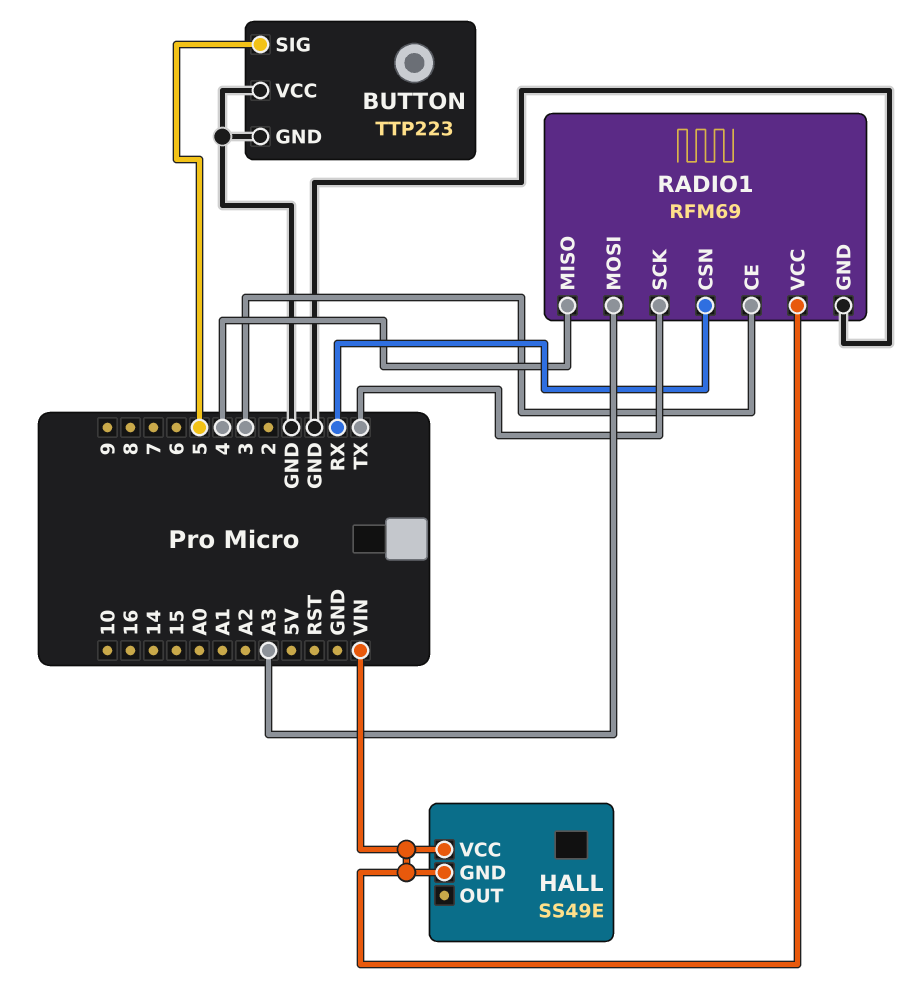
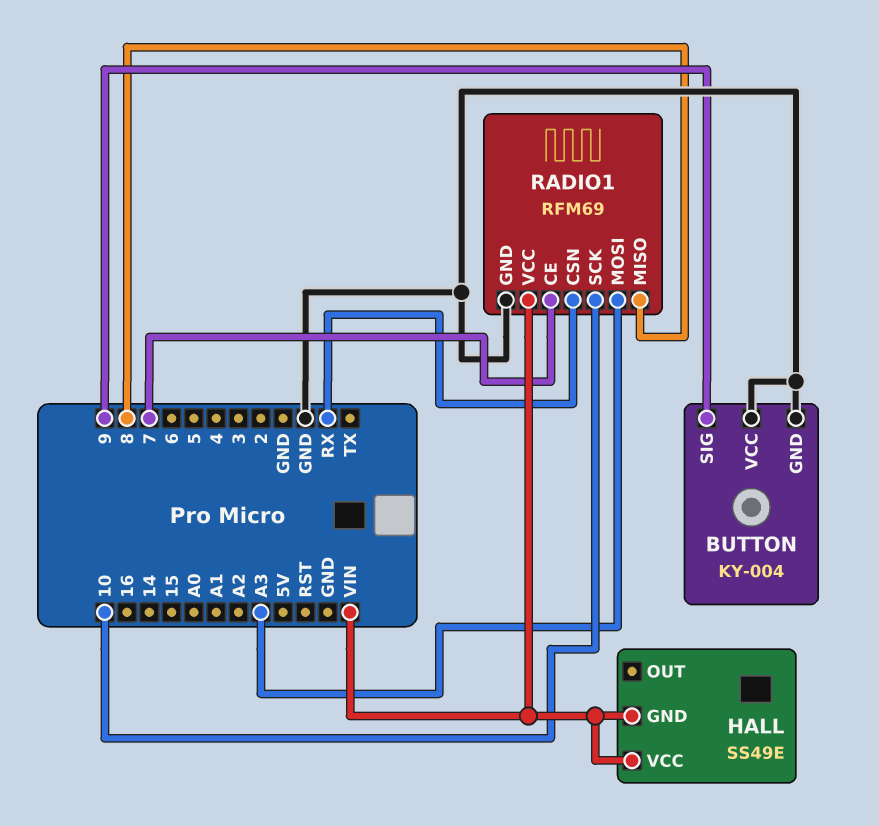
BUTTON: TTP223 -> KY-004
BUTTON pin SIG: 5 -> 9
RADIO1 pin CE: 3 -> 7
RADIO1 pin MISO: 4 -> 8
RADIO1 pin SCK: TX -> 10

